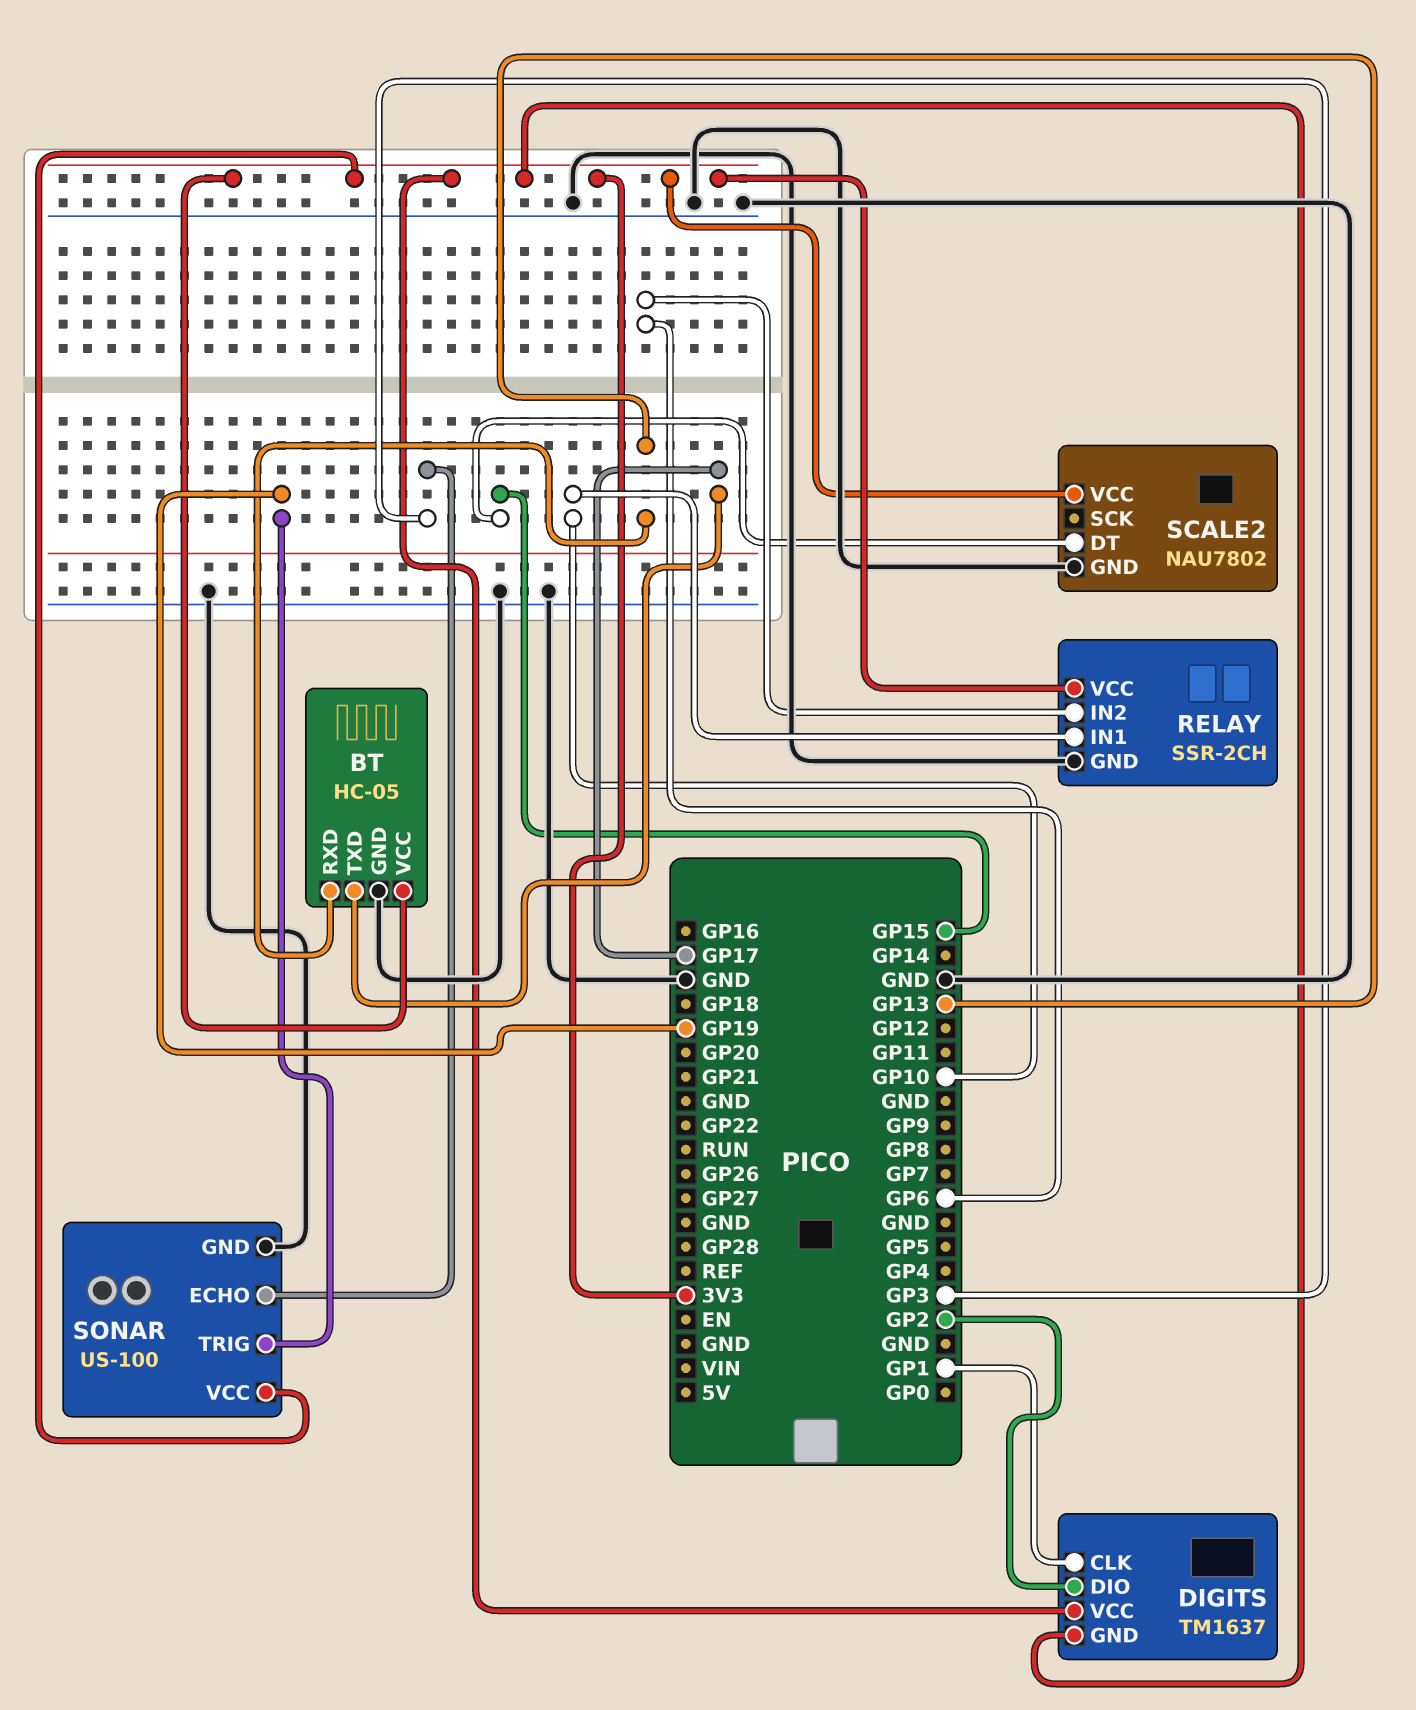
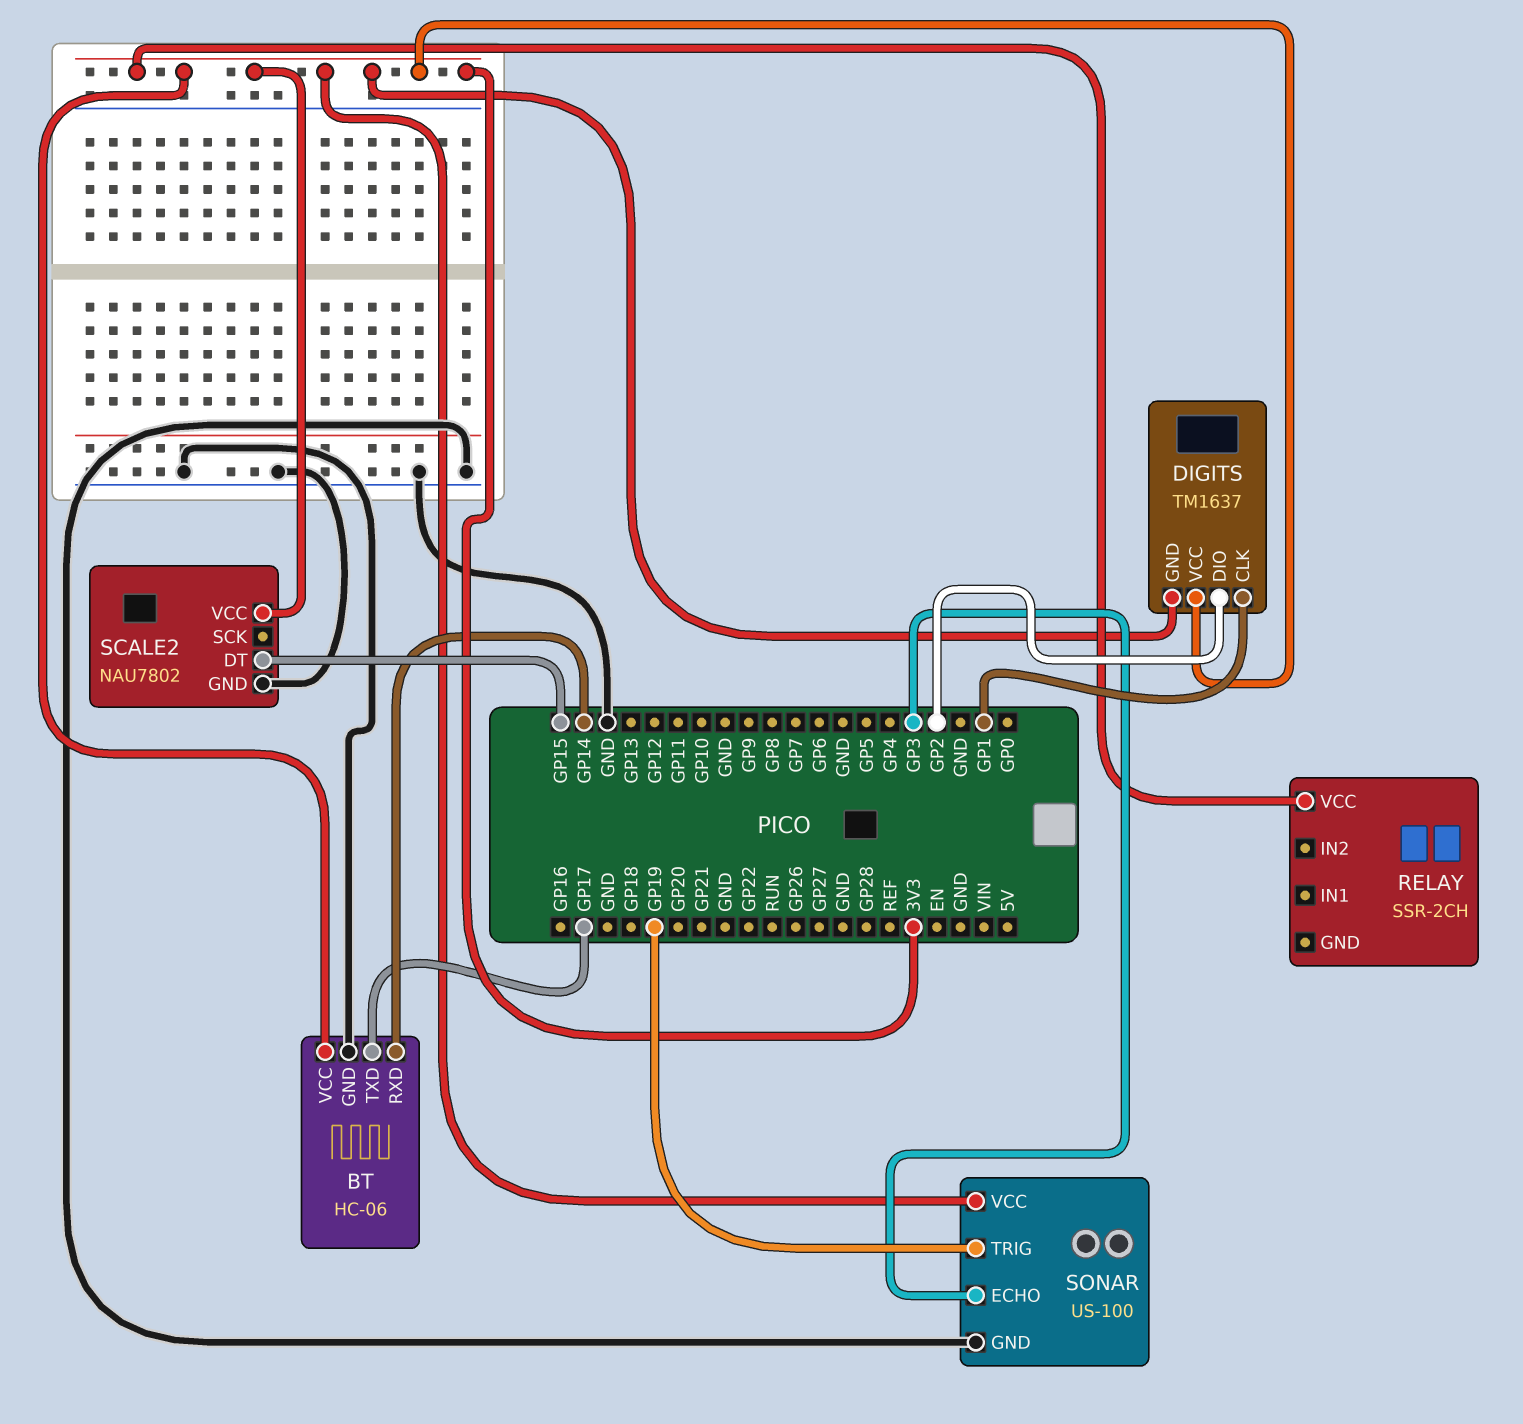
BT: HC-05 -> HC-06
BT pin RXD: GP13 -> GP14
RELAY pin GND: GND -> none
RELAY pin IN1: GP10 -> none
RELAY pin IN2: GP6 -> none

